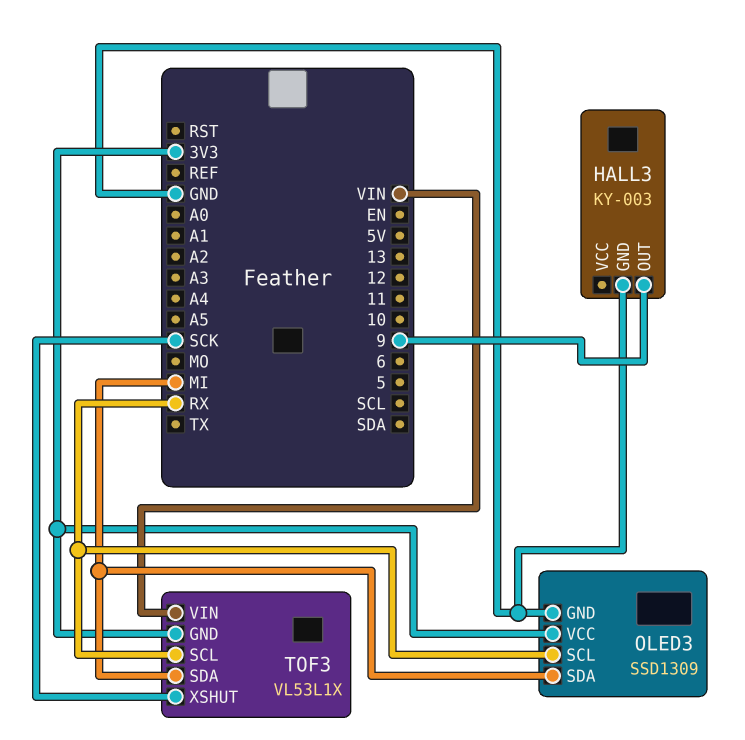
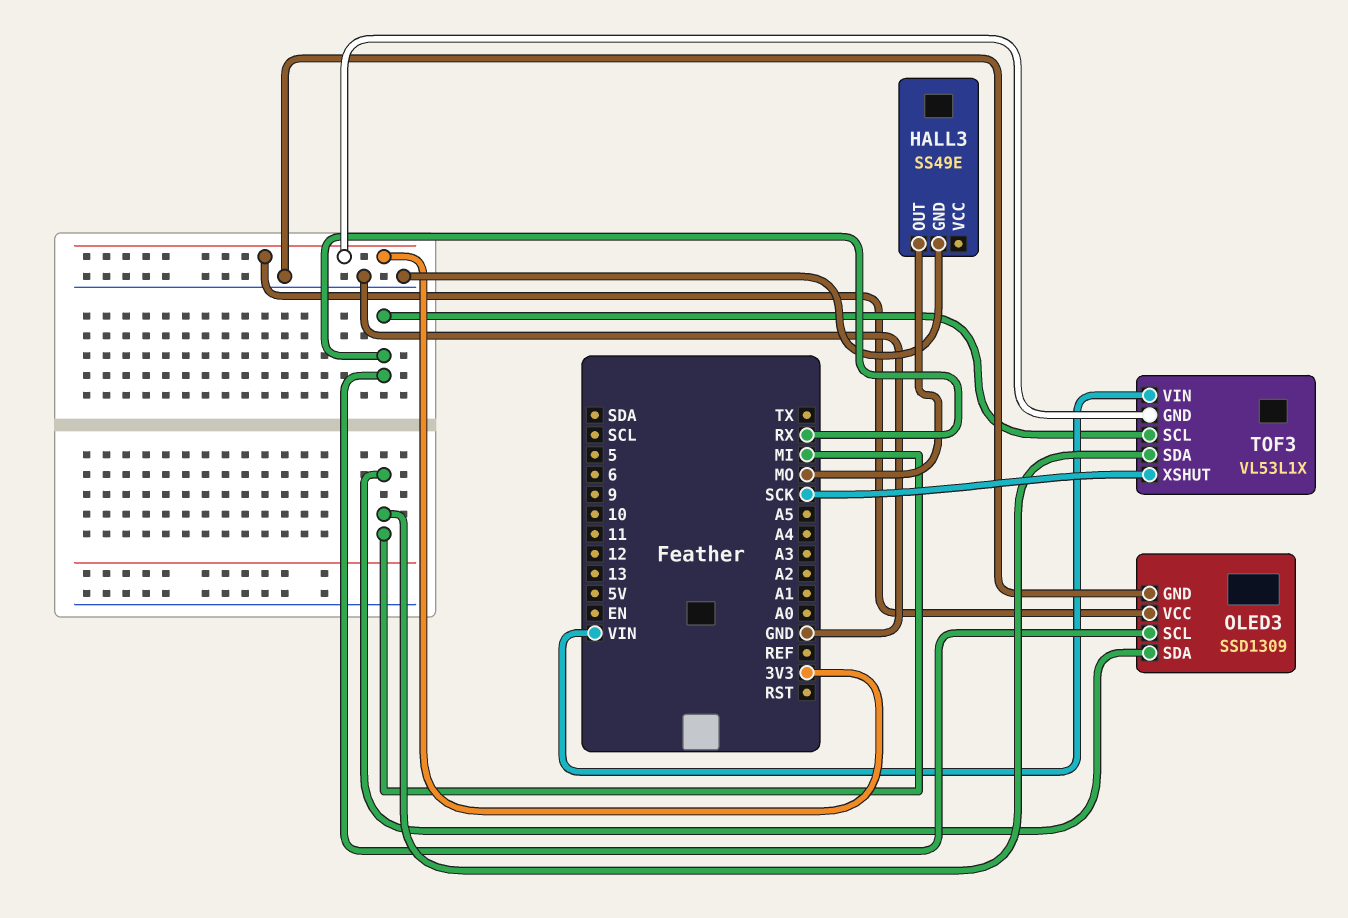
HALL3: KY-003 -> SS49E
HALL3 pin OUT: 9 -> MO

